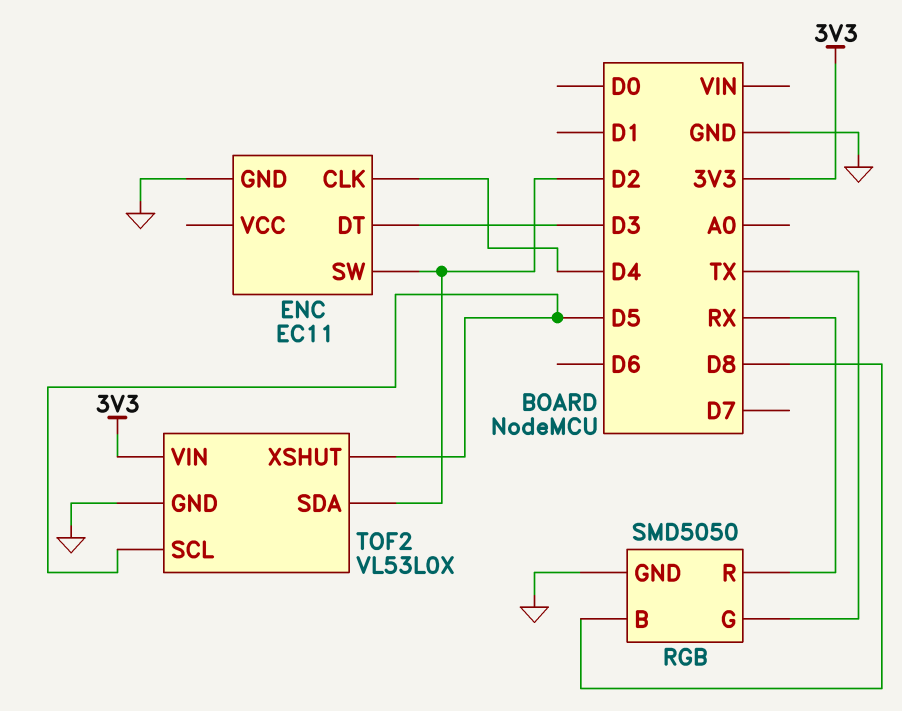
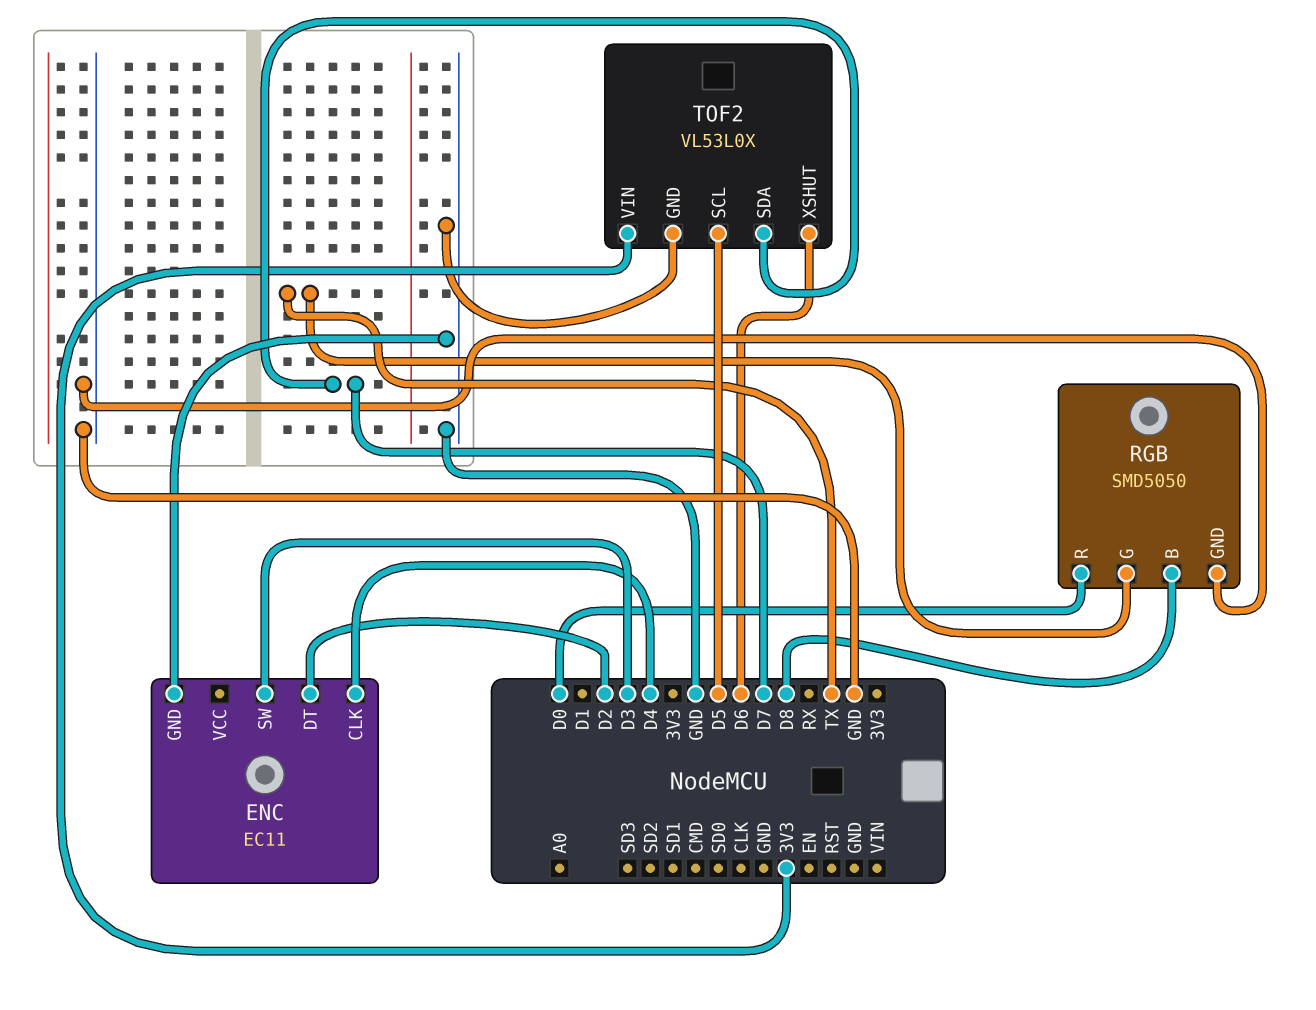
ENC pin DT: D3 -> D2
ENC pin SW: D2 -> D3
RGB pin R: RX -> D0
TOF2 pin SDA: D2 -> D7
TOF2 pin XSHUT: D5 -> D6

